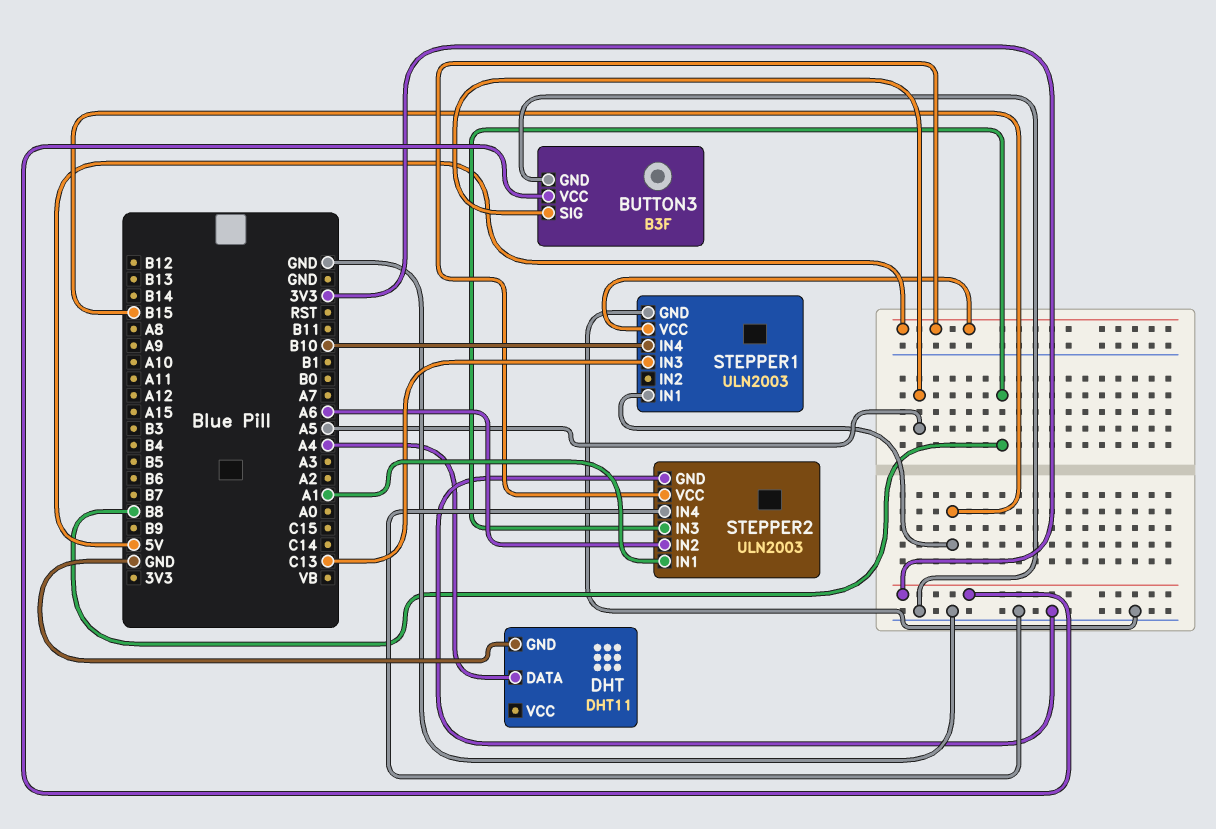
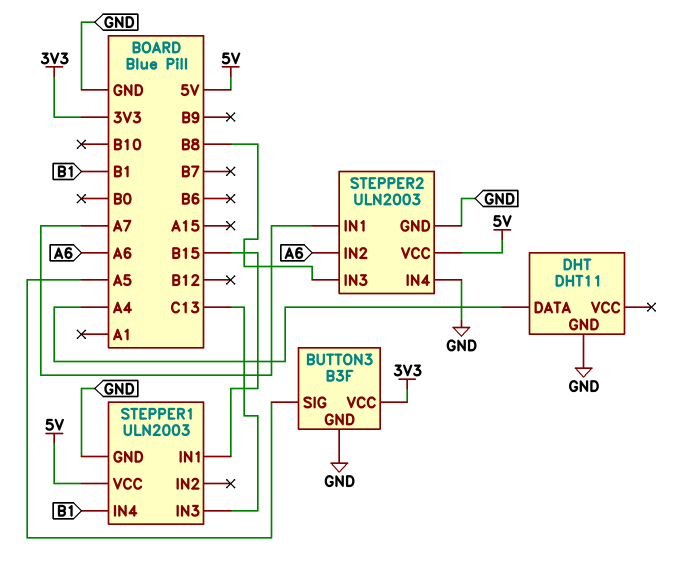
STEPPER1 pin IN4: B10 -> B1
STEPPER2 pin IN1: A1 -> A7

